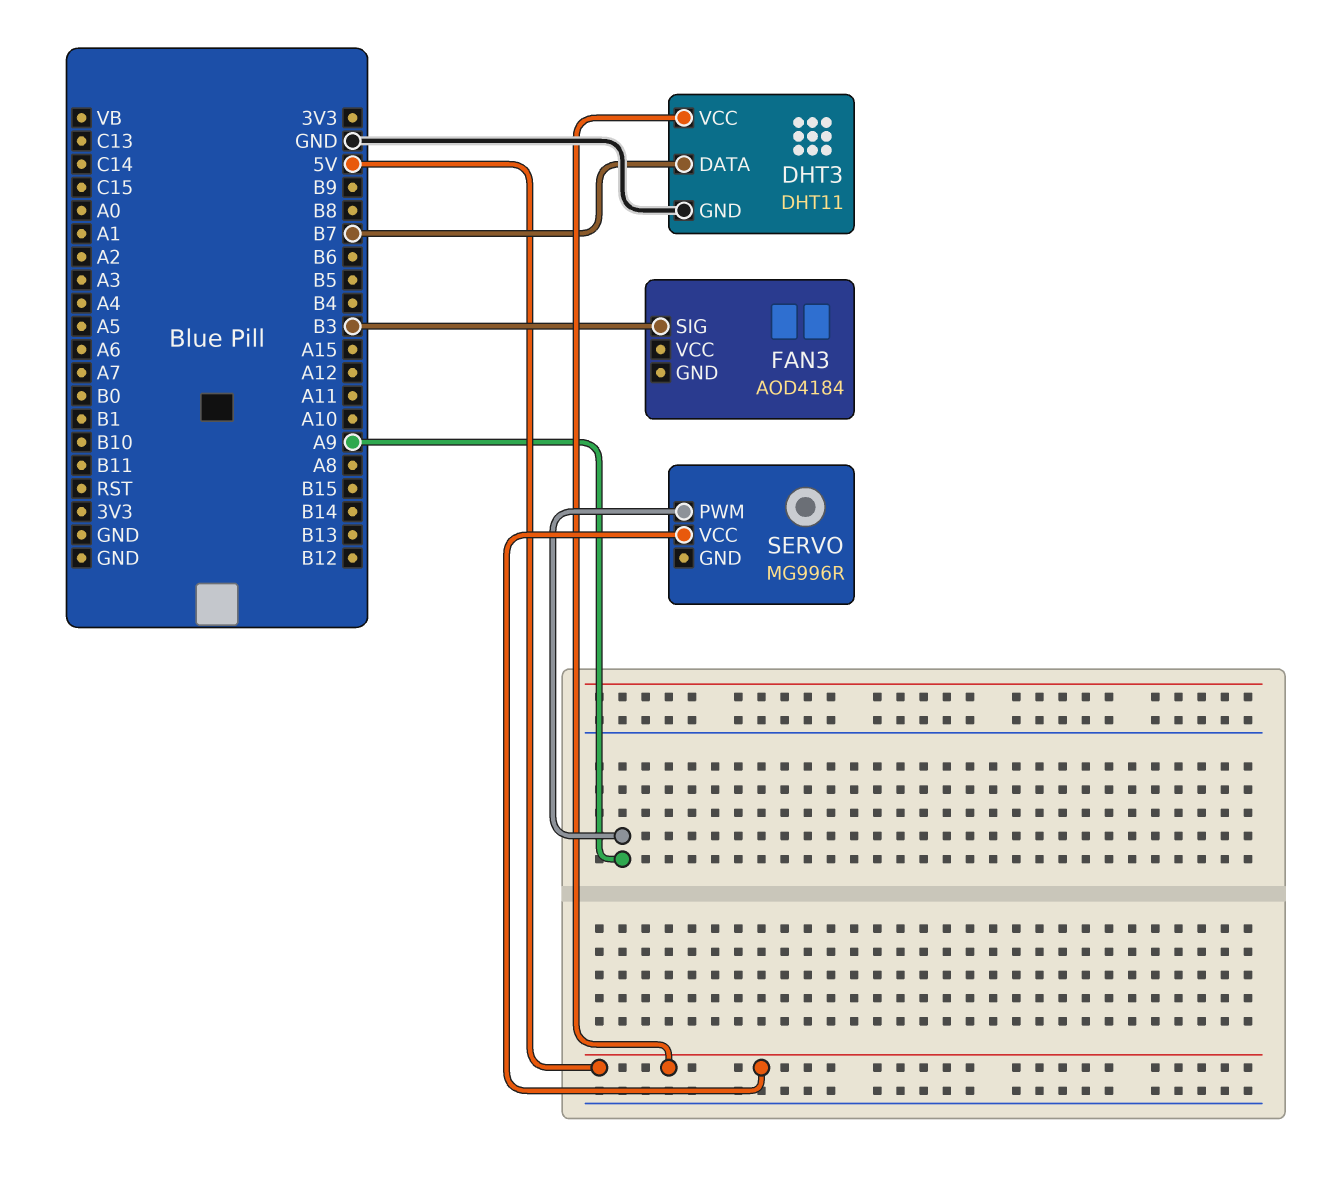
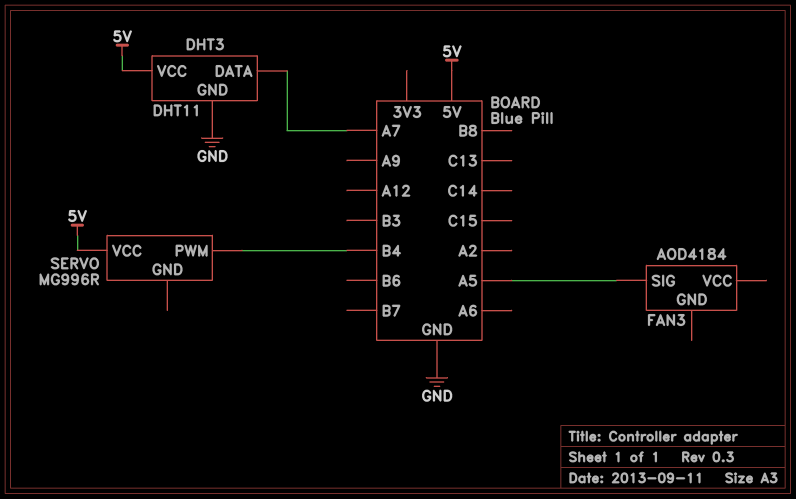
DHT3 pin DATA: B7 -> A7
FAN3 pin SIG: B3 -> A5
SERVO pin PWM: A9 -> B4

